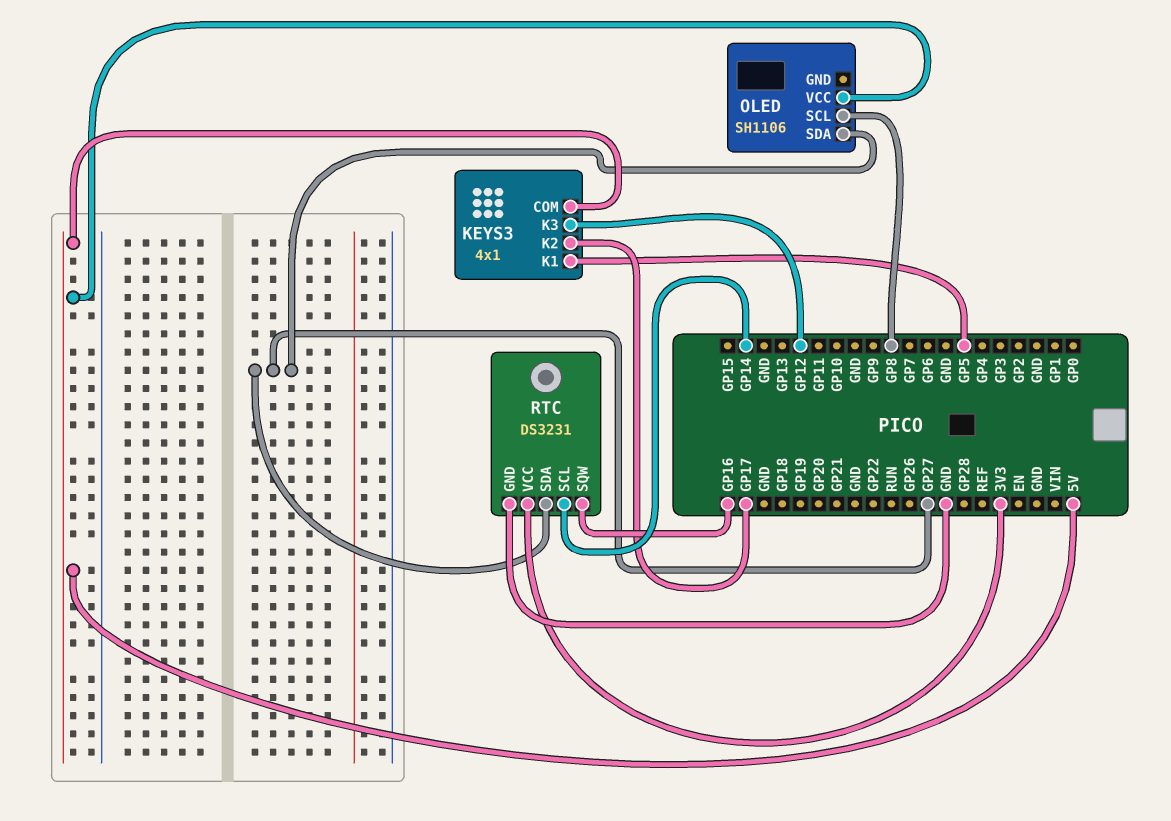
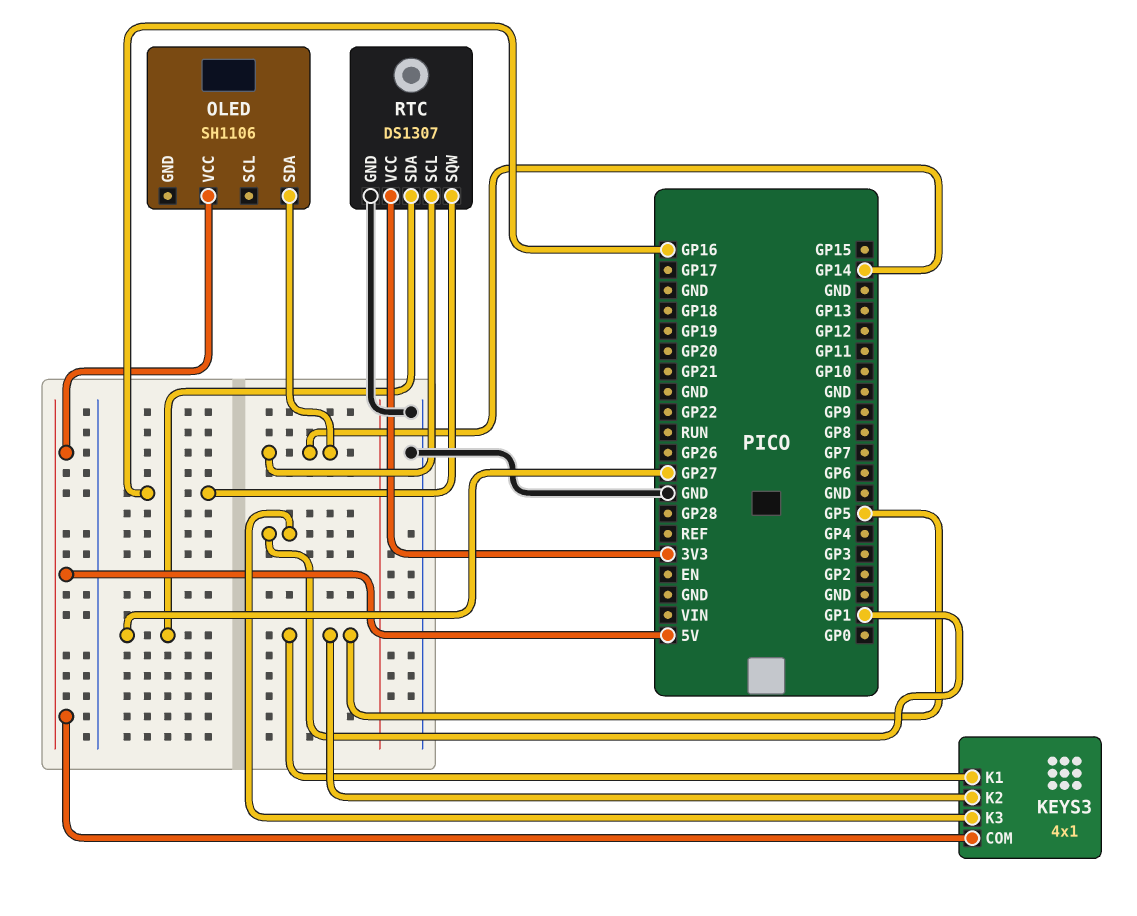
KEYS3 pin K2: GP17 -> GP5
KEYS3 pin K3: GP12 -> GP1
OLED pin SCL: GP8 -> none
OLED pin SDA: GP27 -> GP14
RTC: DS3231 -> DS1307

